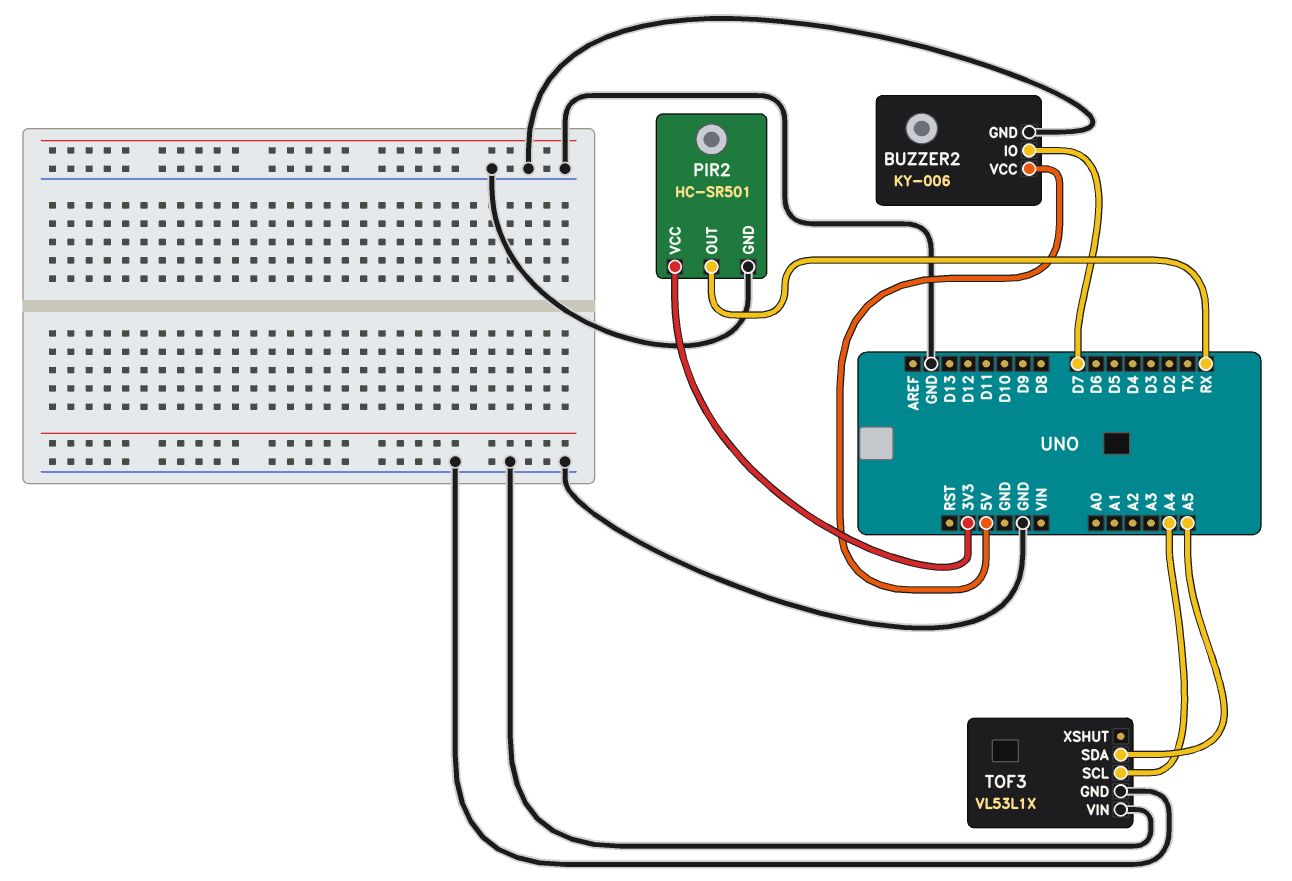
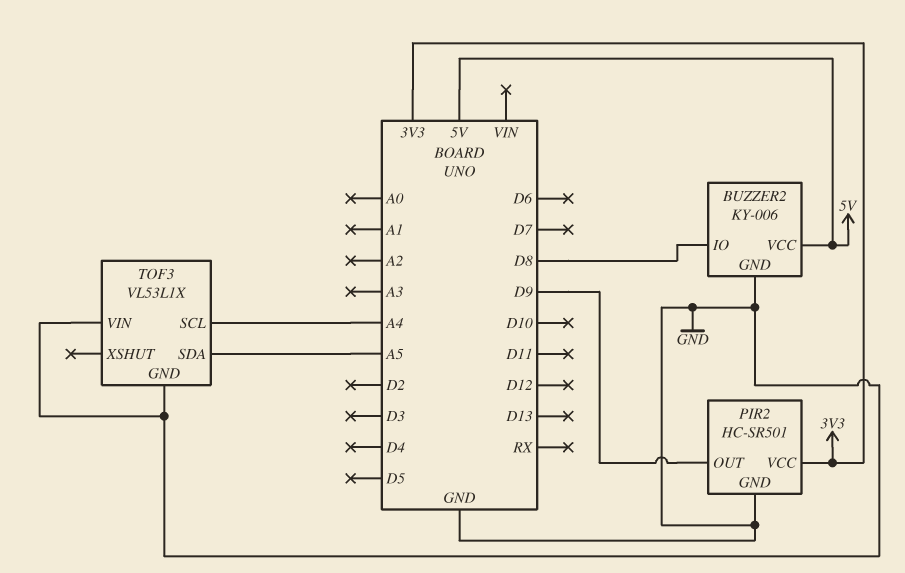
BUZZER2 pin IO: D7 -> D8
PIR2 pin OUT: RX -> D9

